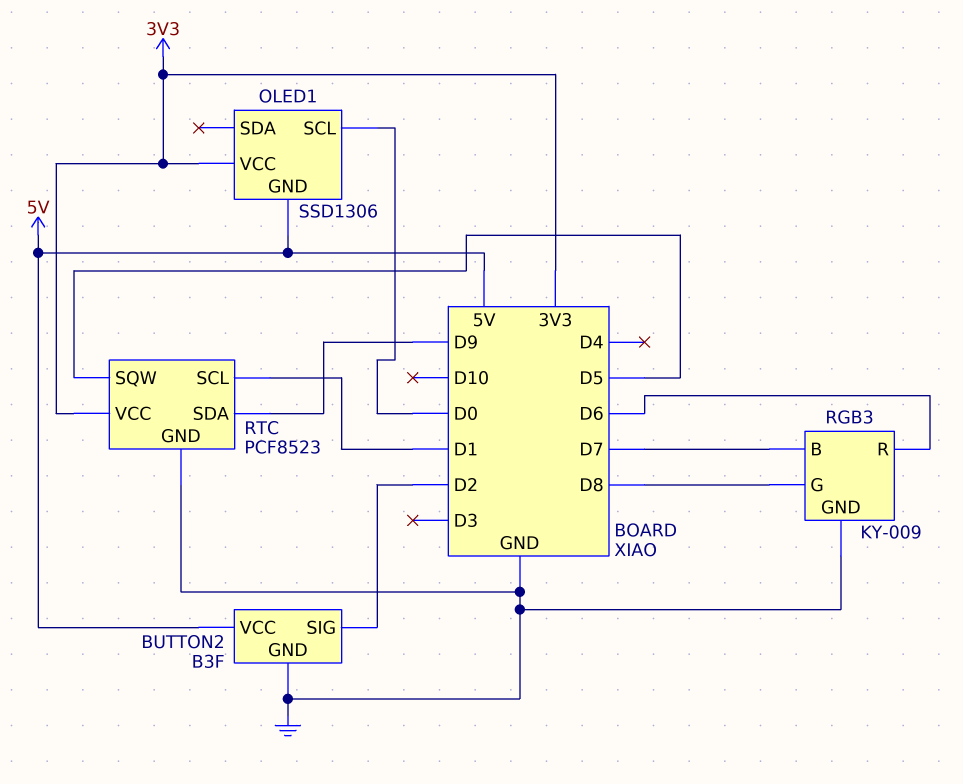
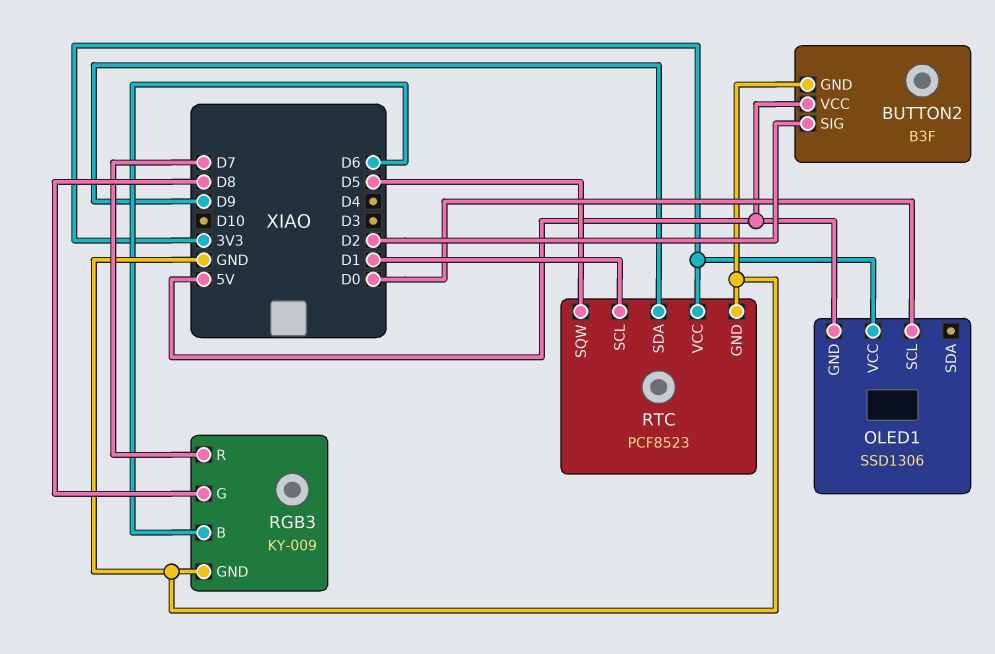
RGB3 pin B: D7 -> D6
RGB3 pin R: D6 -> D7

